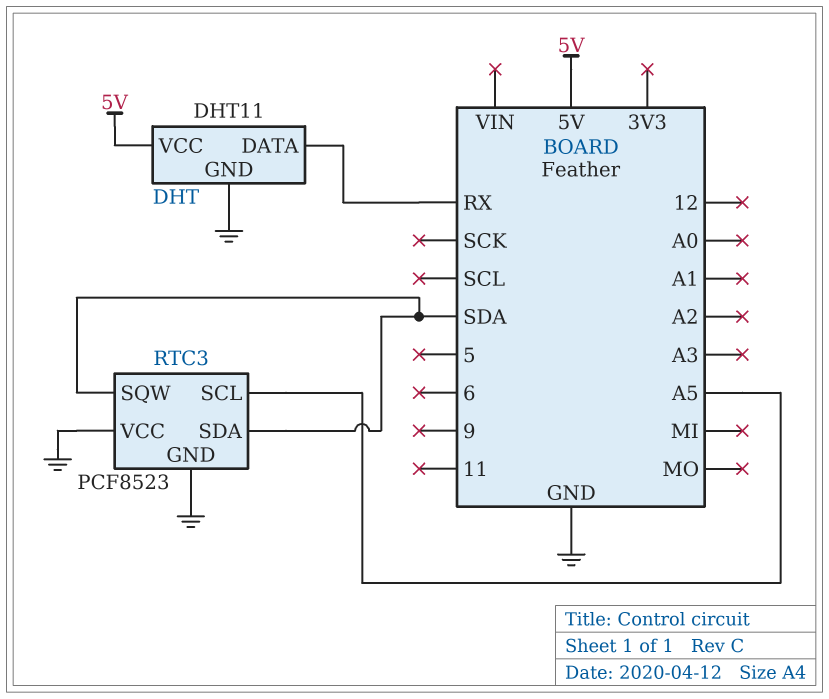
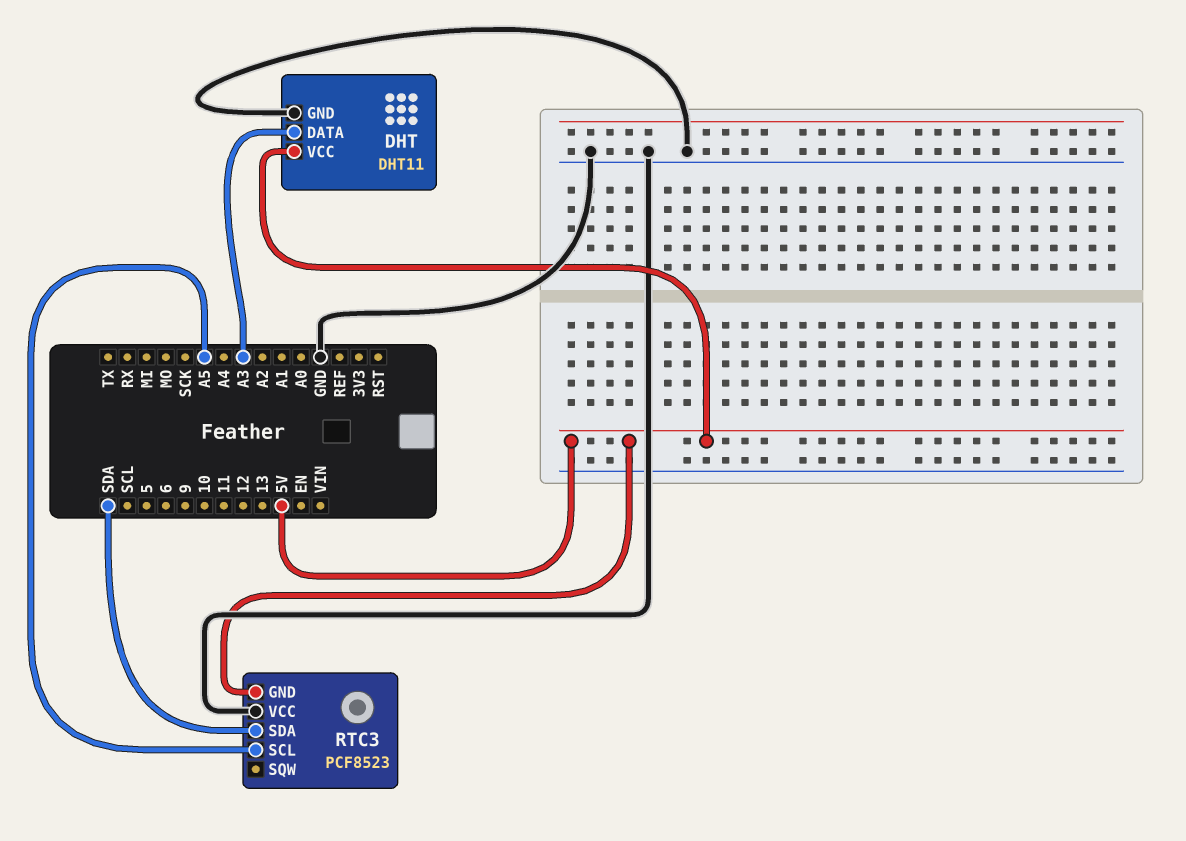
DHT pin DATA: RX -> A3
RTC3 pin GND: GND -> 5V
RTC3 pin SQW: SDA -> none

